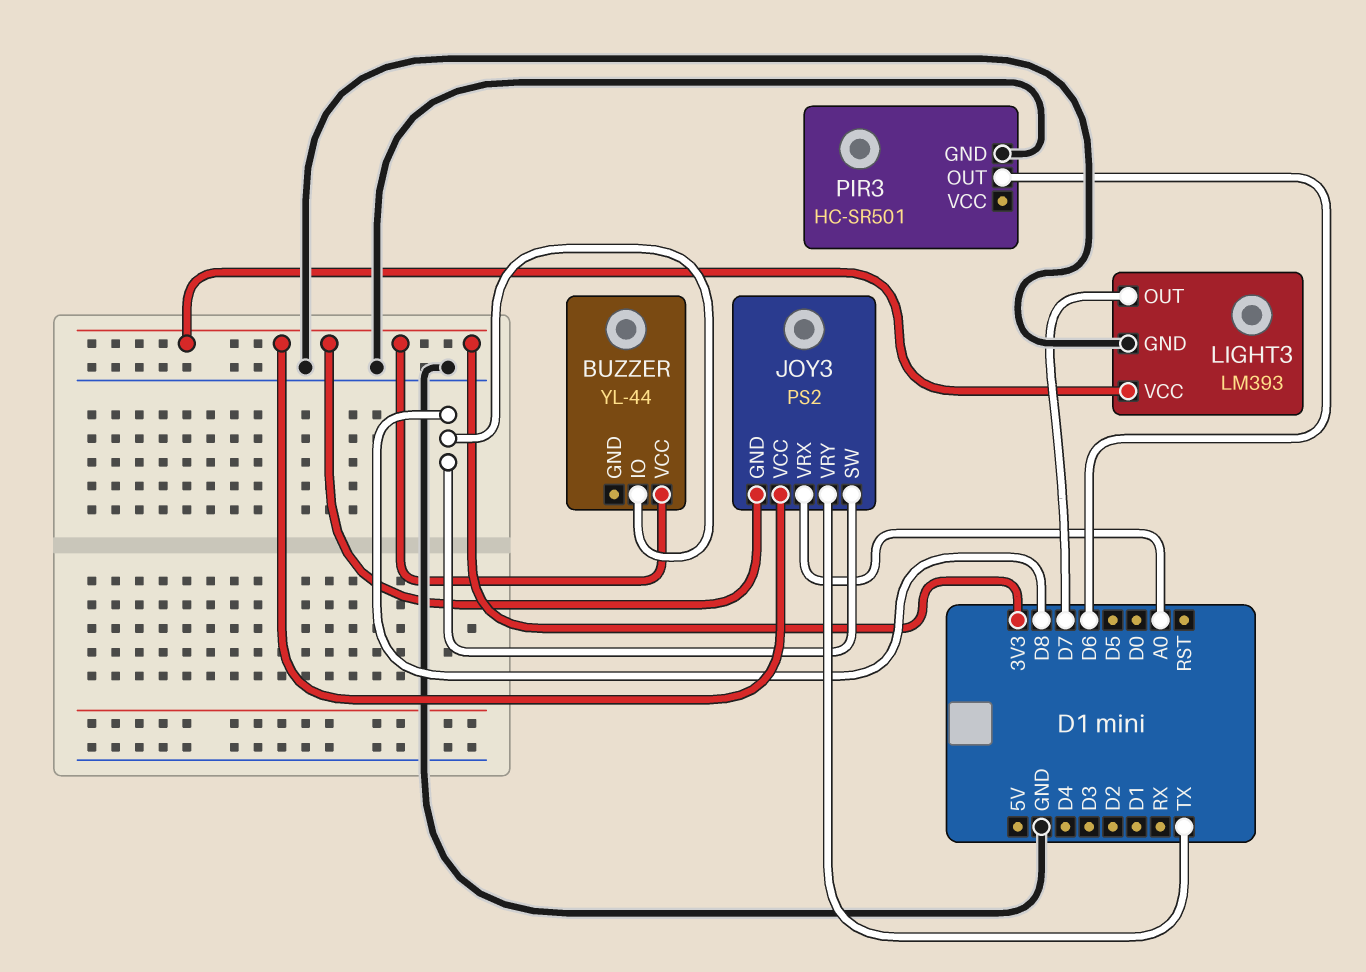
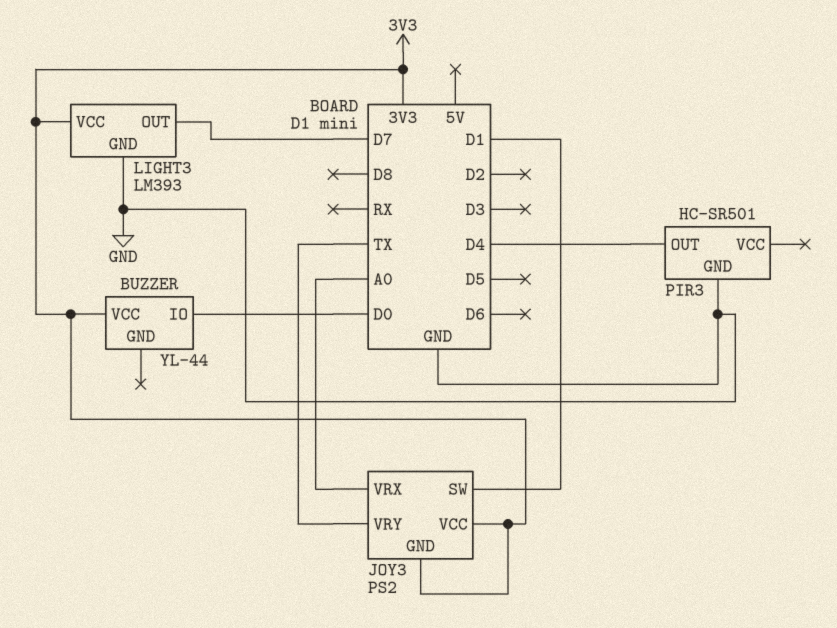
BUZZER pin IO: D8 -> D0
JOY3 pin SW: D8 -> D1
PIR3 pin OUT: D6 -> D4

